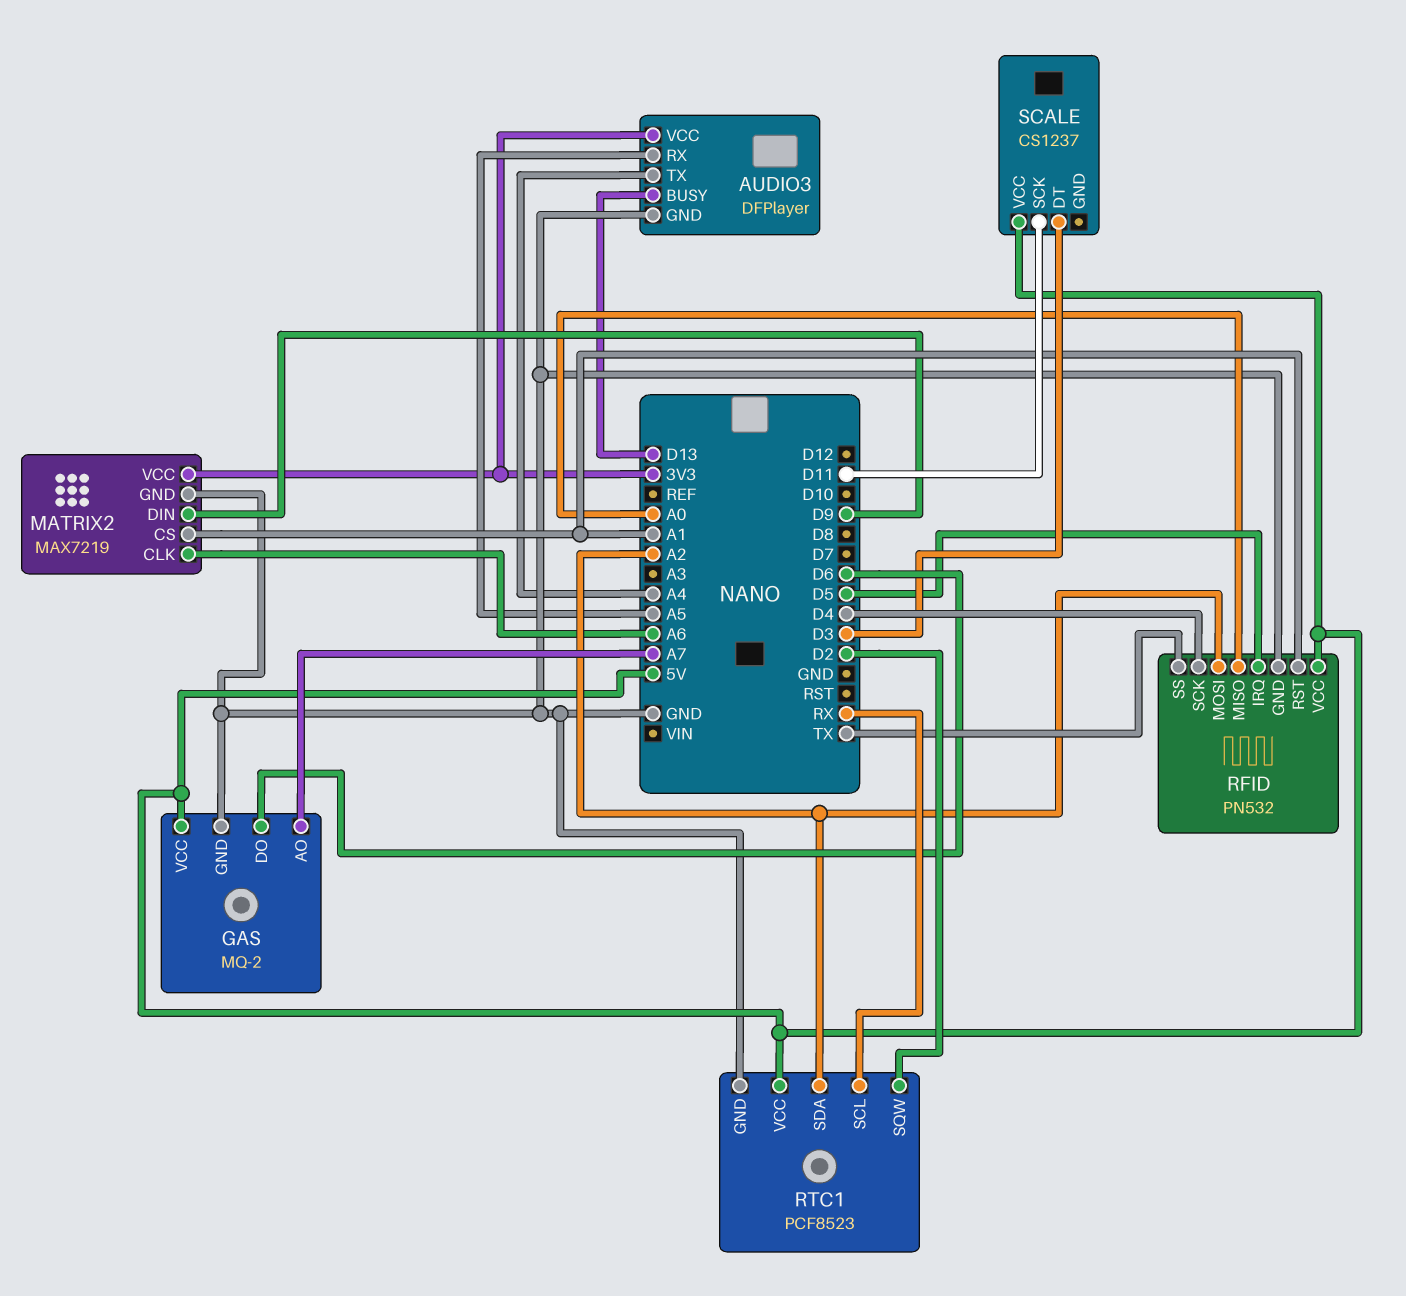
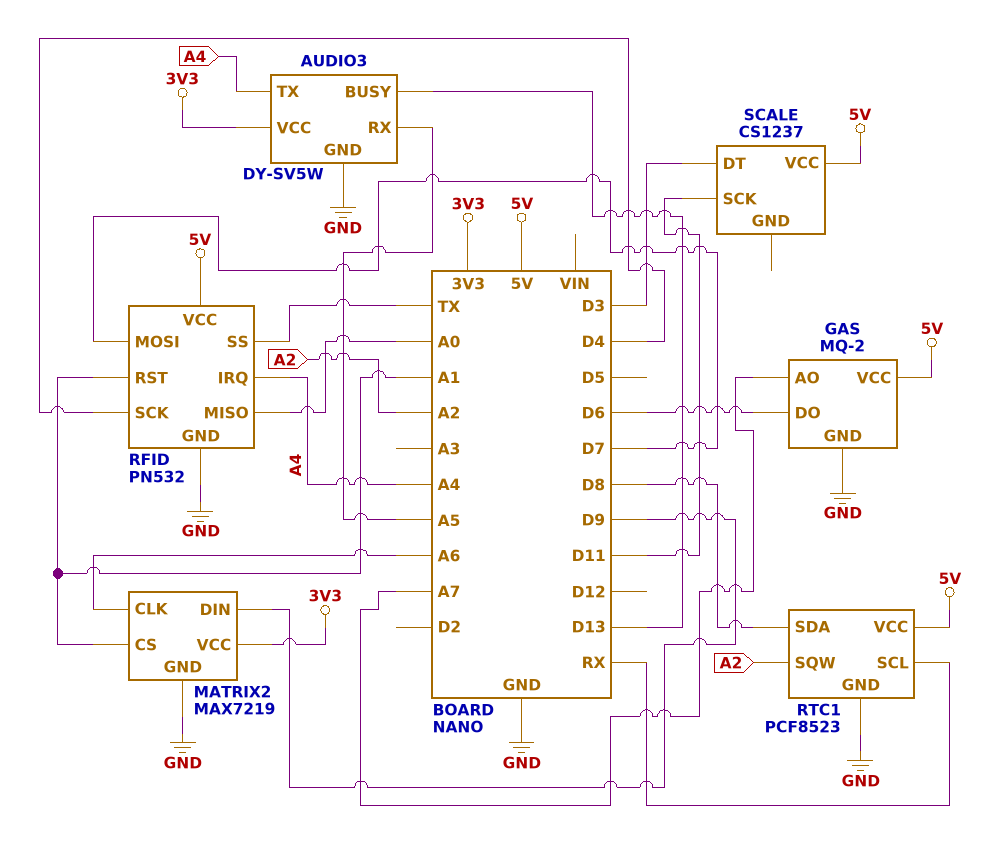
AUDIO3: DFPlayer -> DY-SV5W
RFID pin IRQ: D5 -> A4
RFID pin MOSI: A2 -> D7
RTC1 pin SDA: A2 -> D8
RTC1 pin SQW: D2 -> A2

